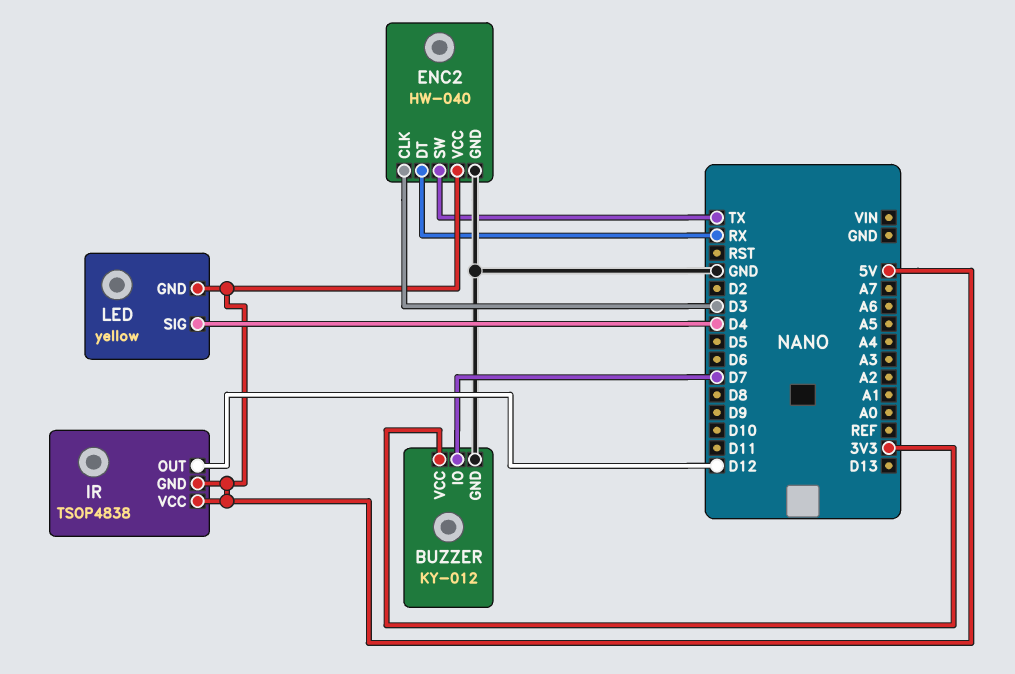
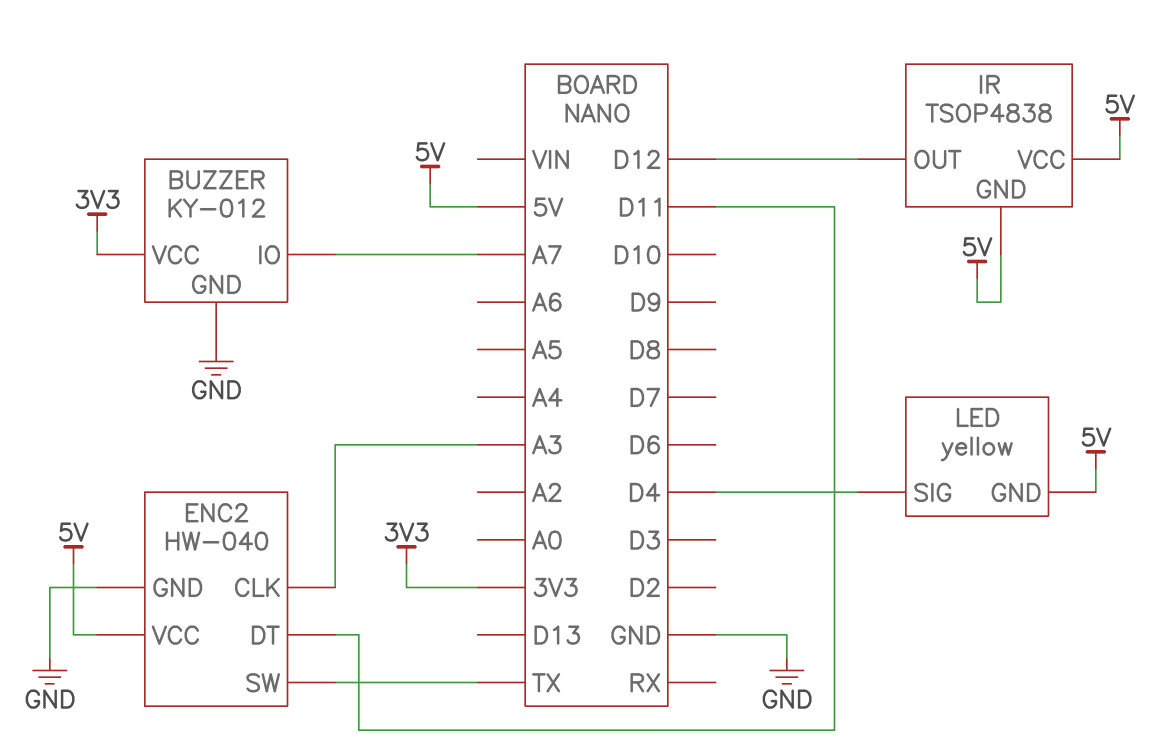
BUZZER pin IO: D7 -> A7
ENC2 pin CLK: D3 -> A3
ENC2 pin DT: RX -> D11

